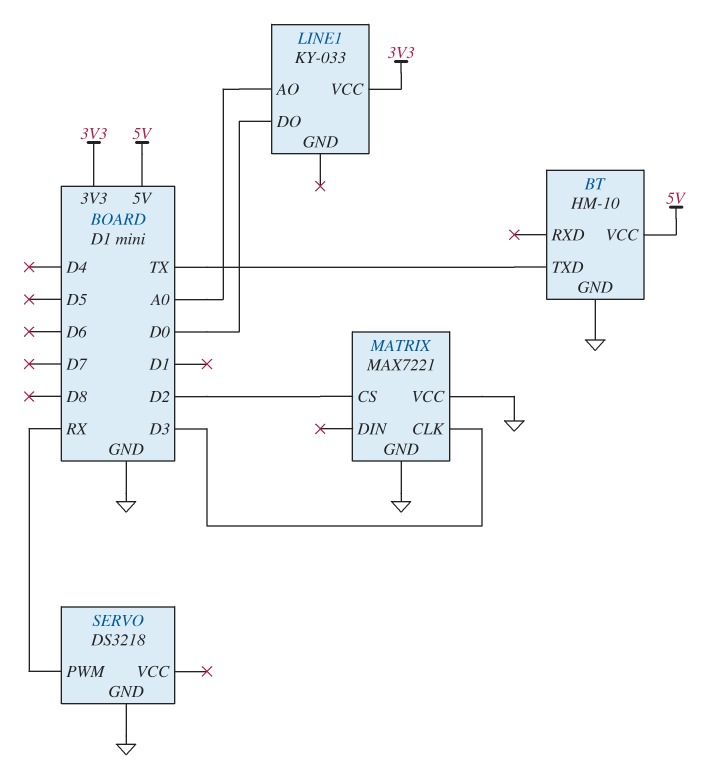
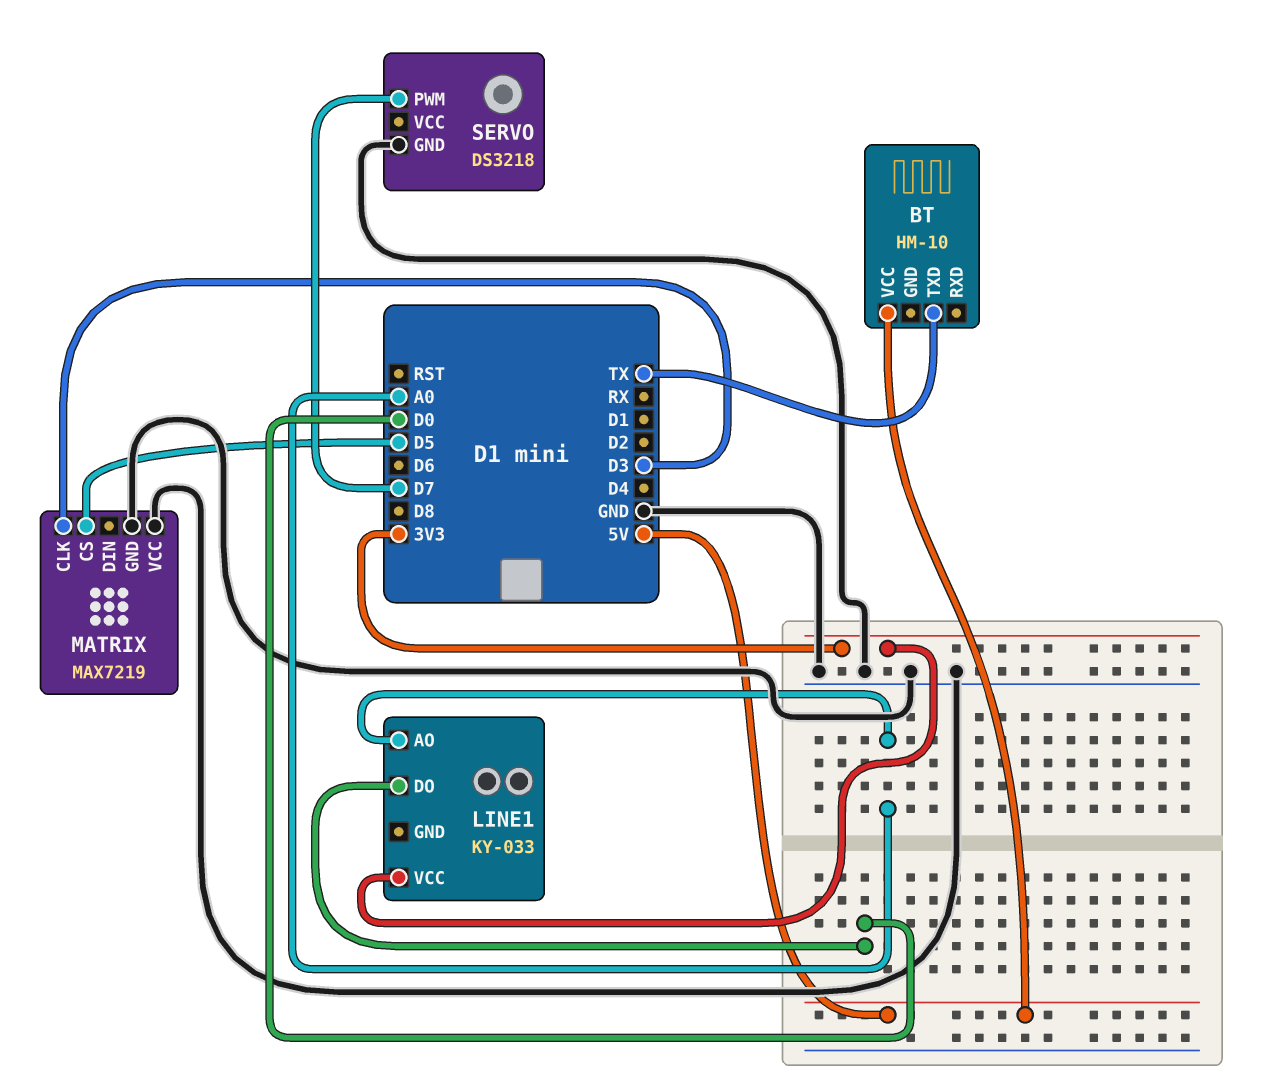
BT pin GND: GND -> none
MATRIX: MAX7221 -> MAX7219
MATRIX pin CS: D2 -> D5
SERVO pin PWM: RX -> D7

